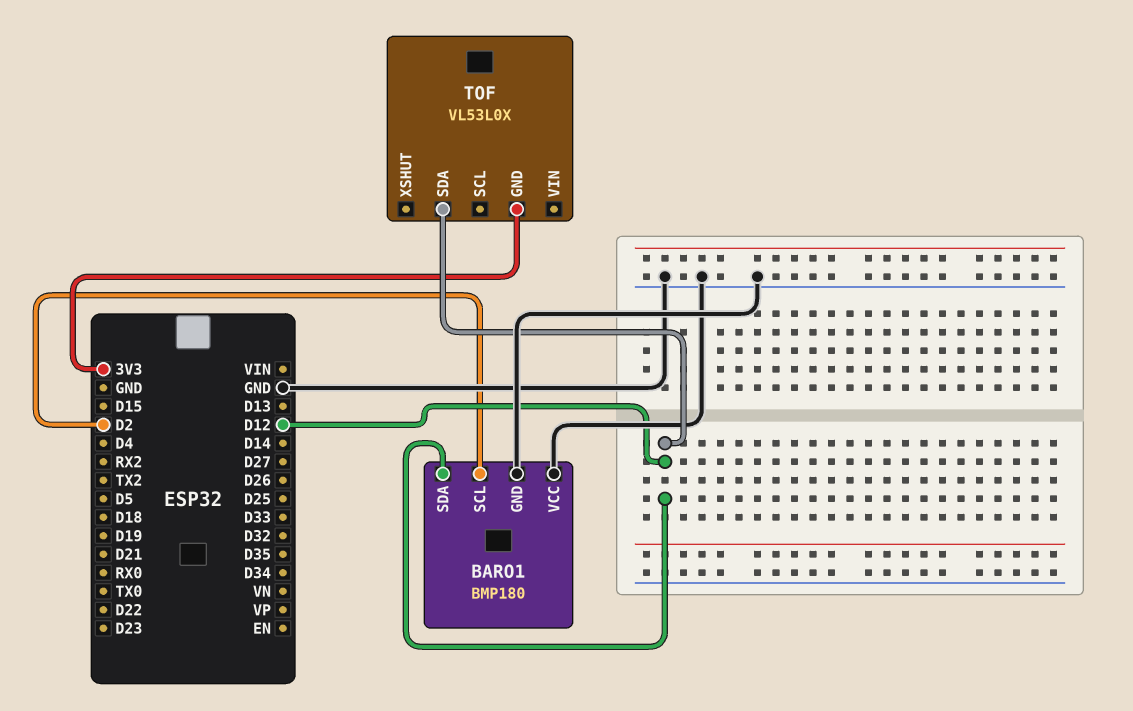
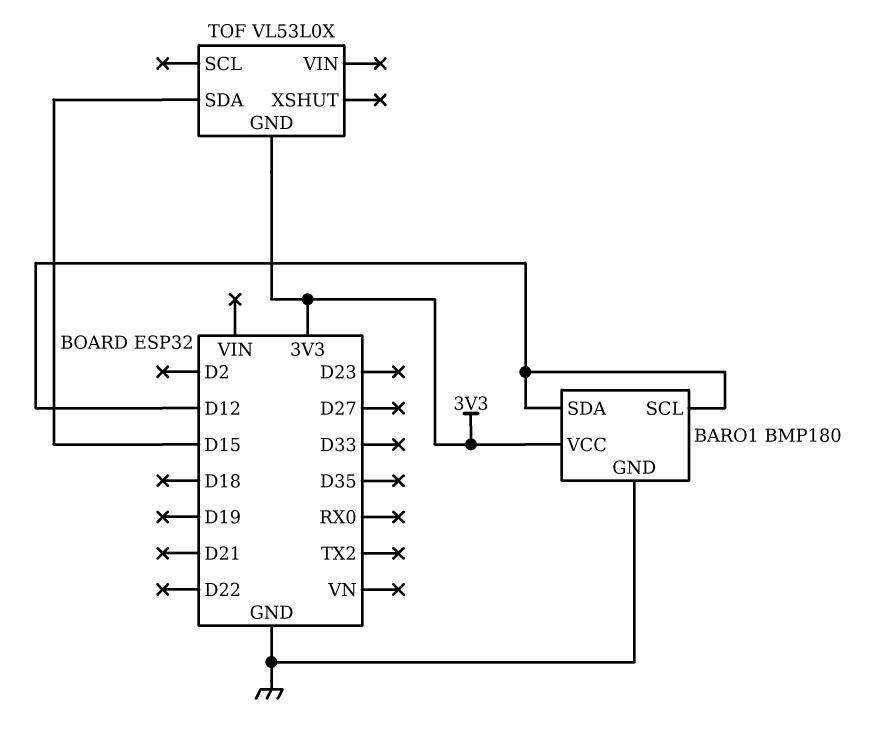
BARO1 pin SCL: D2 -> D12
BARO1 pin VCC: GND -> 3V3
TOF pin SDA: D12 -> D15

